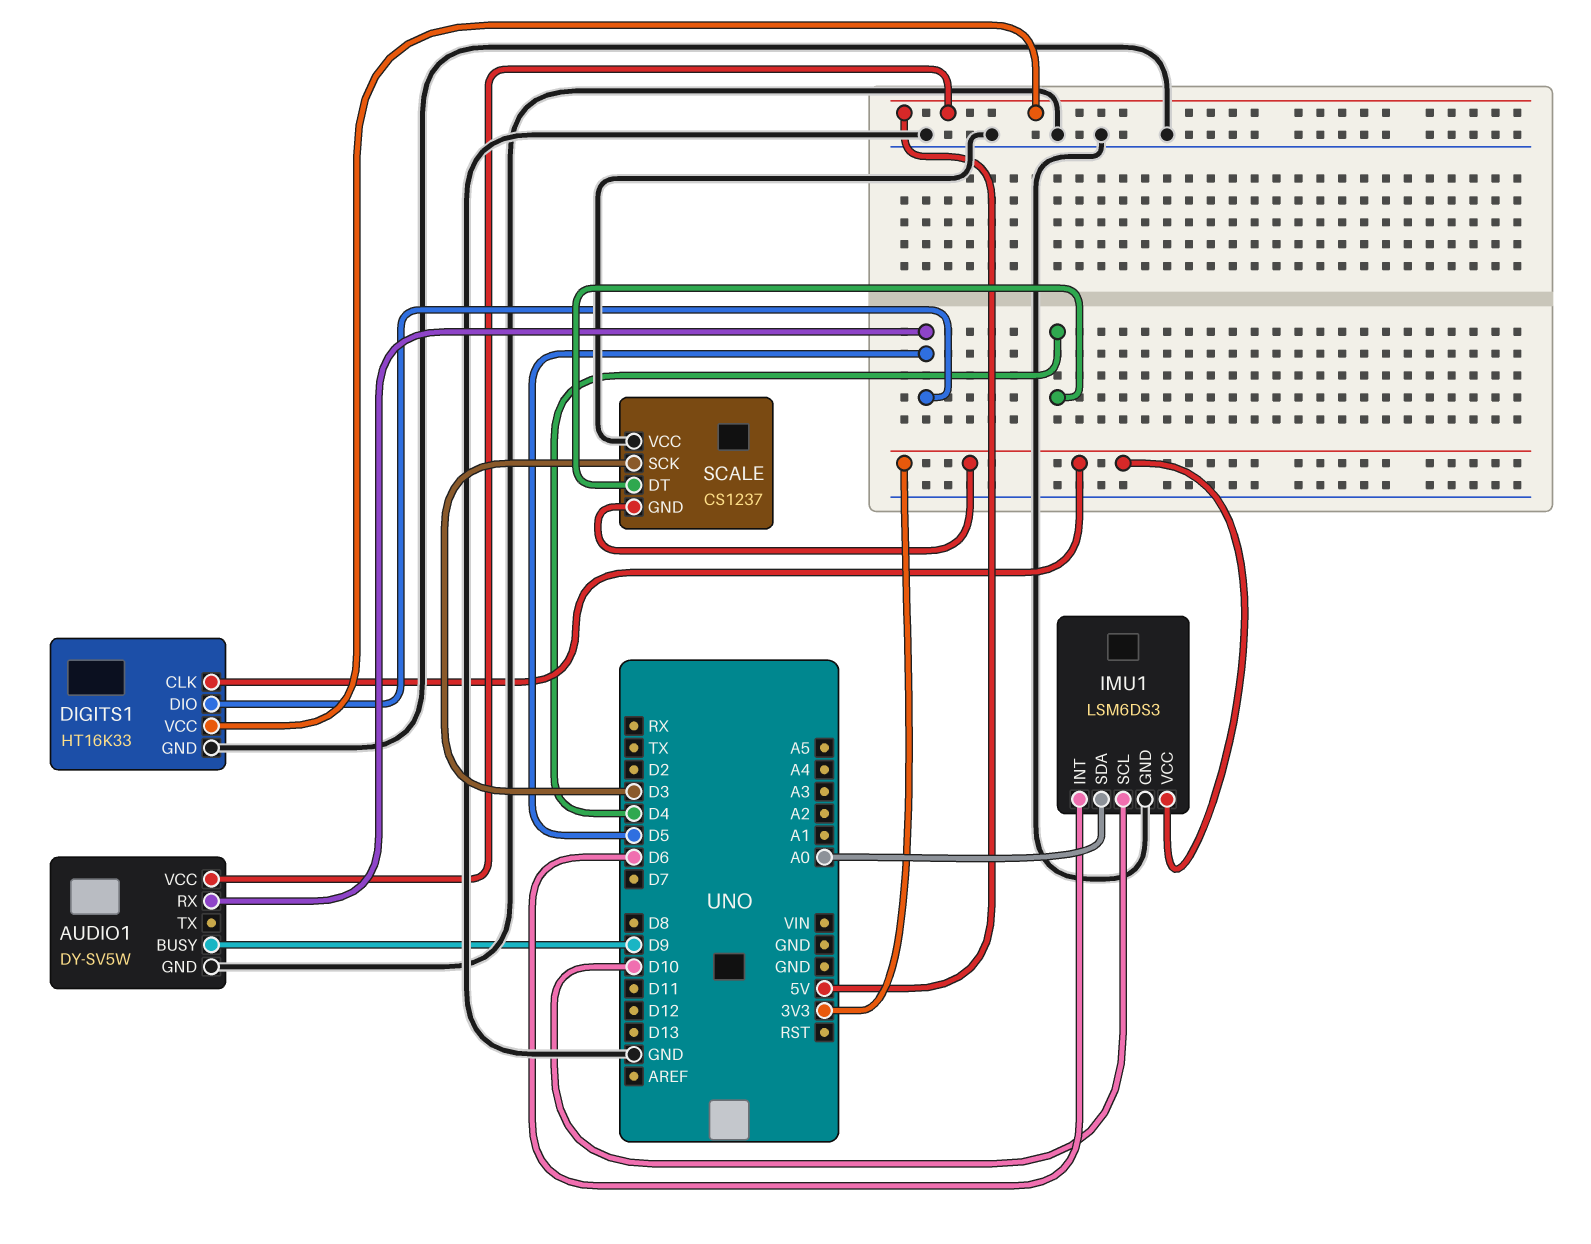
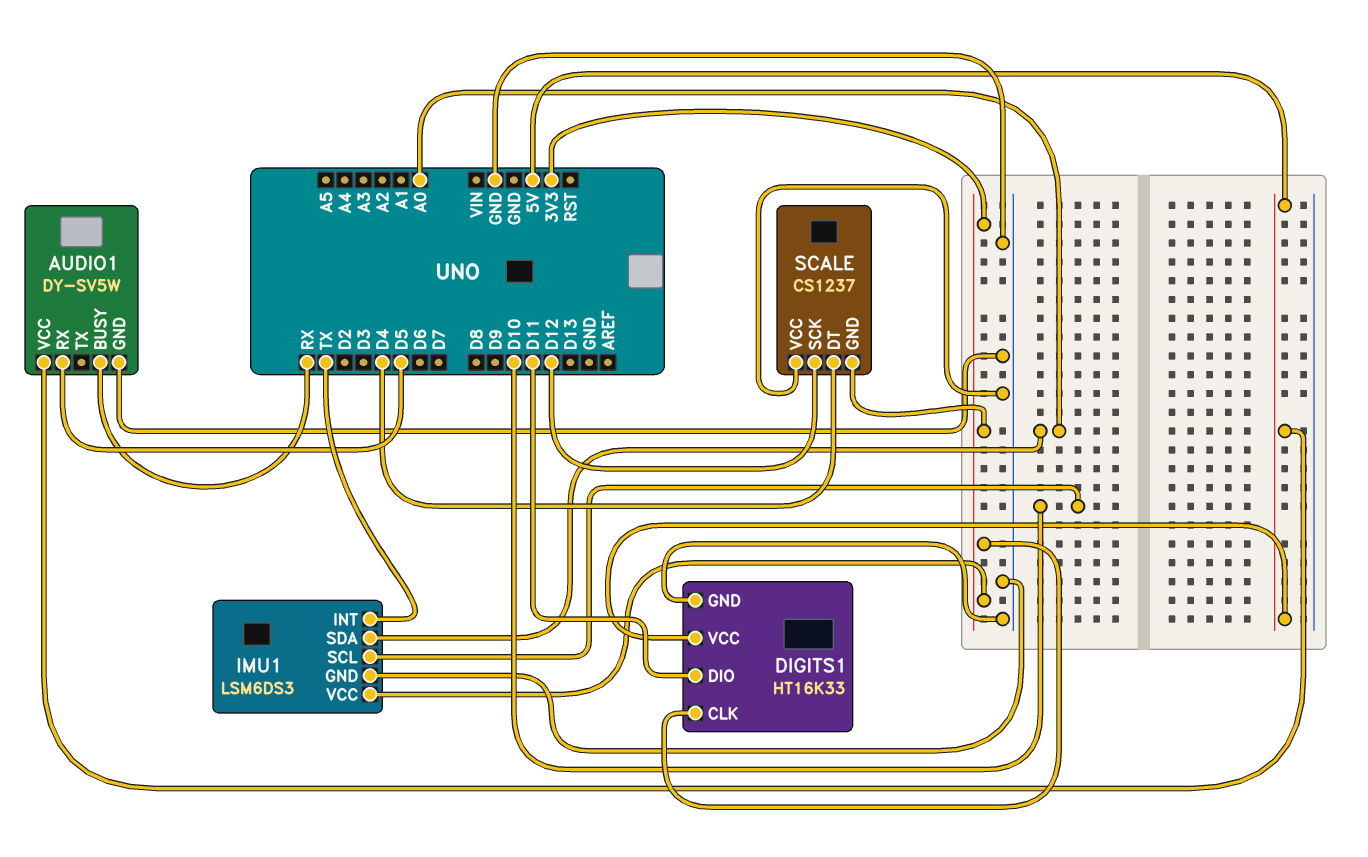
AUDIO1 pin BUSY: D9 -> RX
DIGITS1 pin DIO: D5 -> D11
IMU1 pin INT: D6 -> TX
SCALE pin SCK: D3 -> D12

